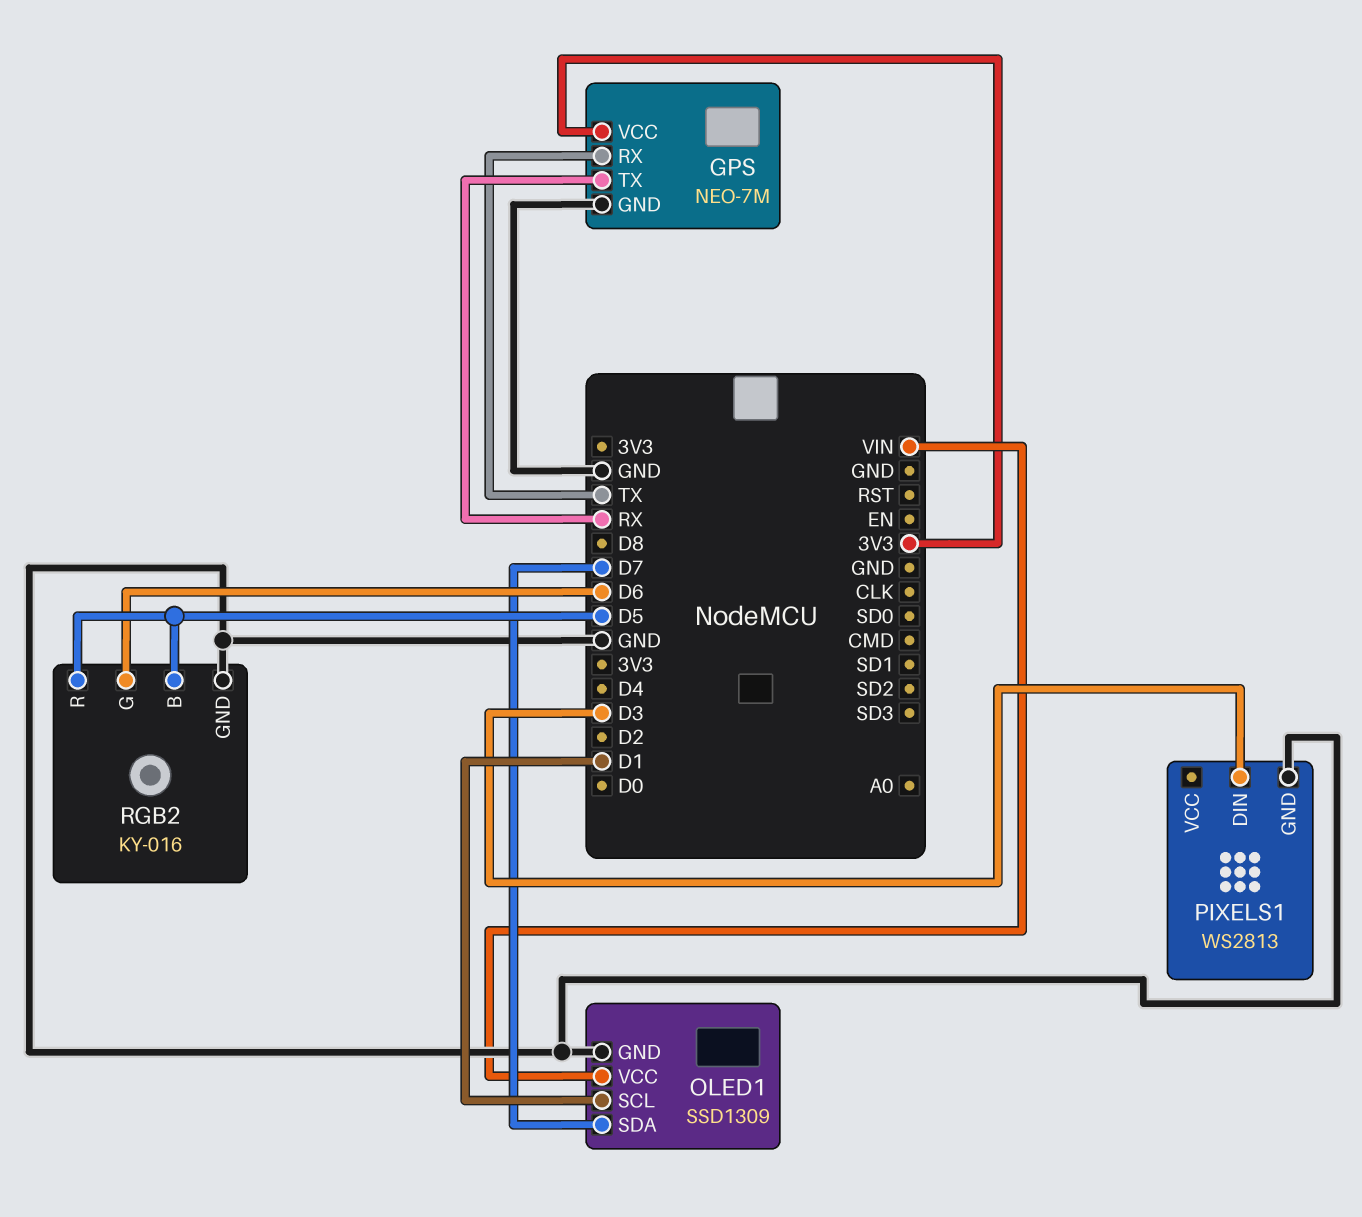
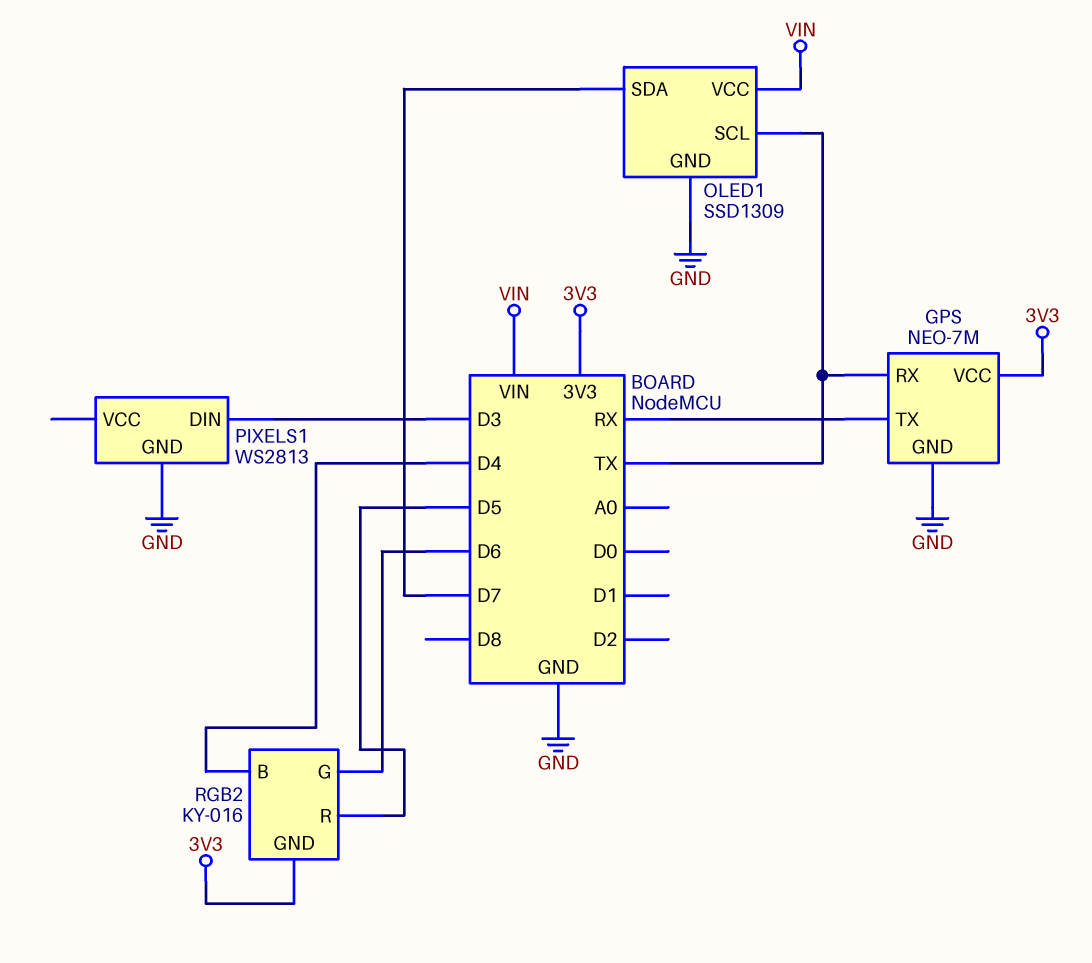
OLED1 pin SCL: D1 -> TX
RGB2 pin B: D5 -> D4
RGB2 pin GND: GND -> 3V3

